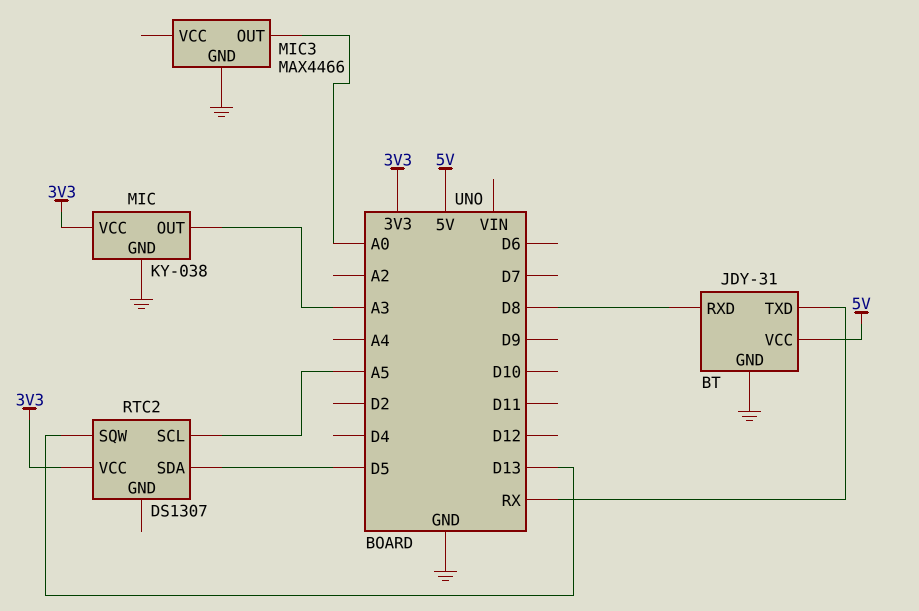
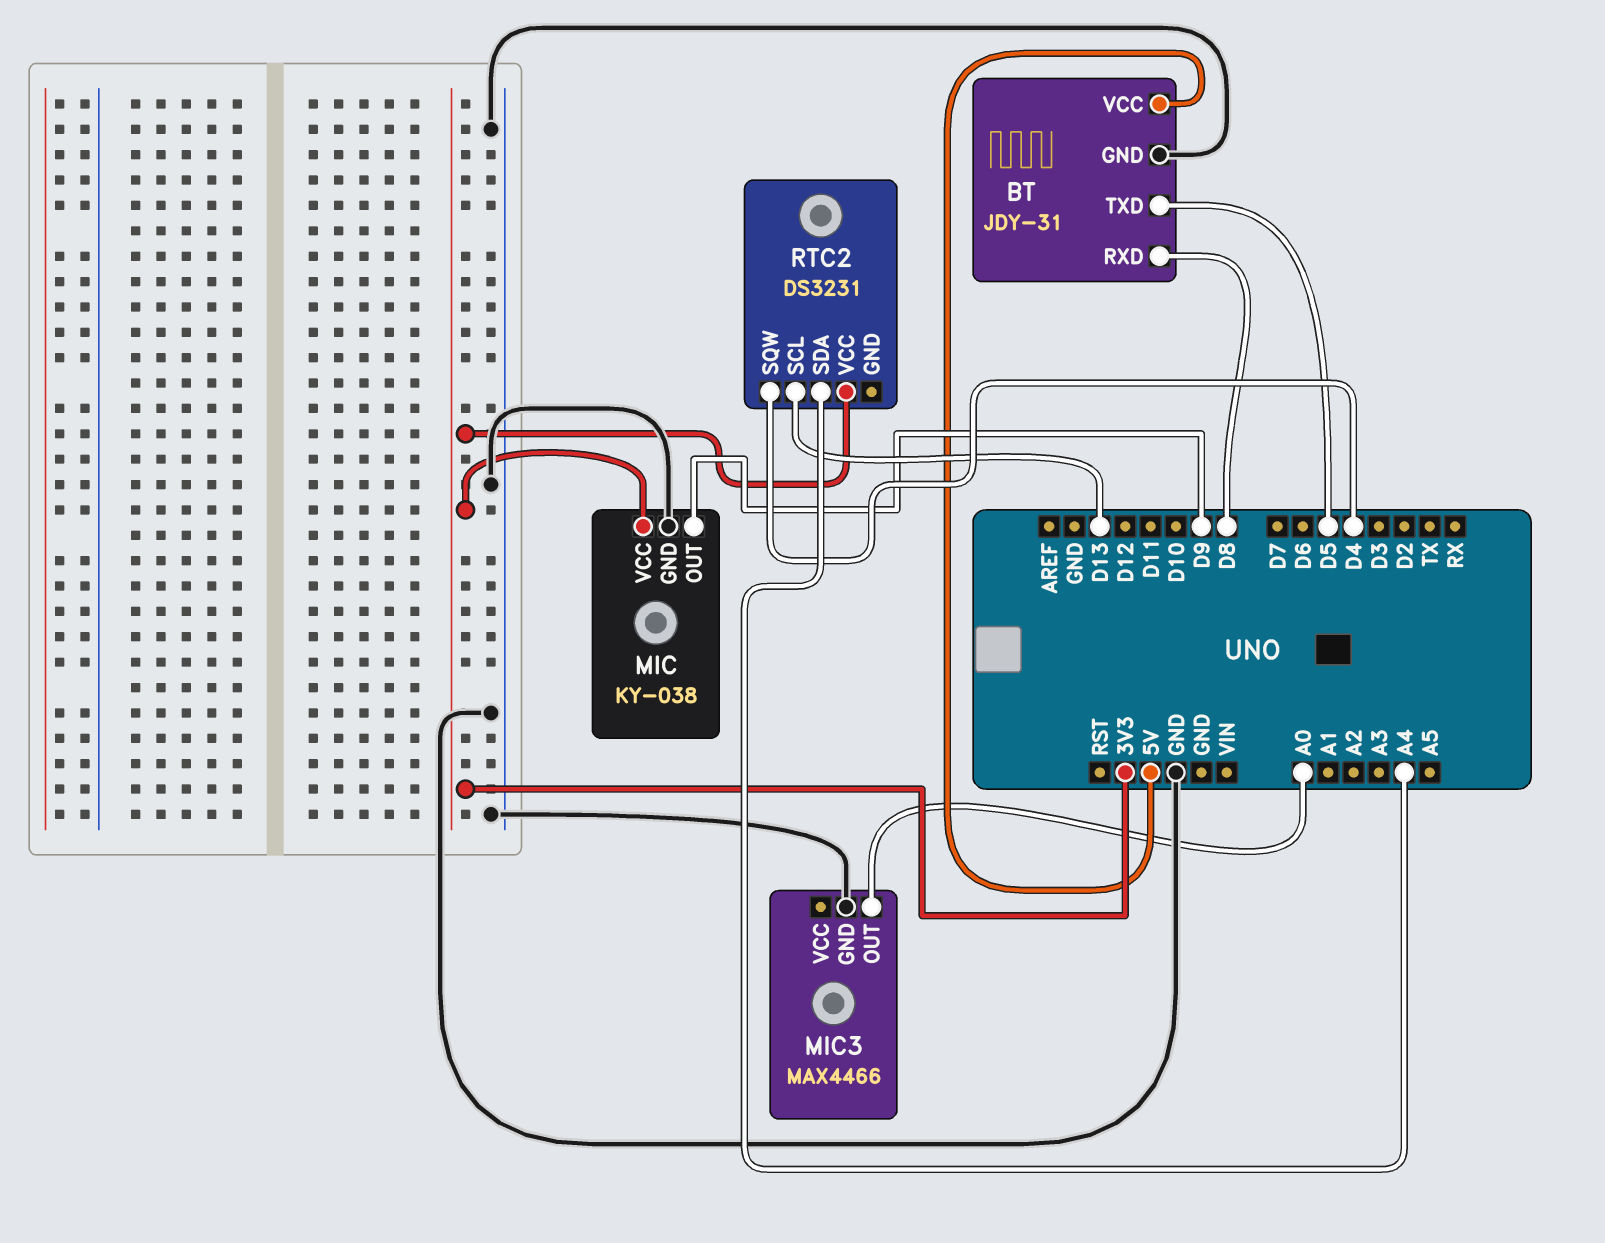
BT pin TXD: RX -> D5
MIC pin OUT: A3 -> D9
RTC2: DS1307 -> DS3231
RTC2 pin SCL: A5 -> D13
RTC2 pin SDA: D5 -> A4
RTC2 pin SQW: D13 -> D4

